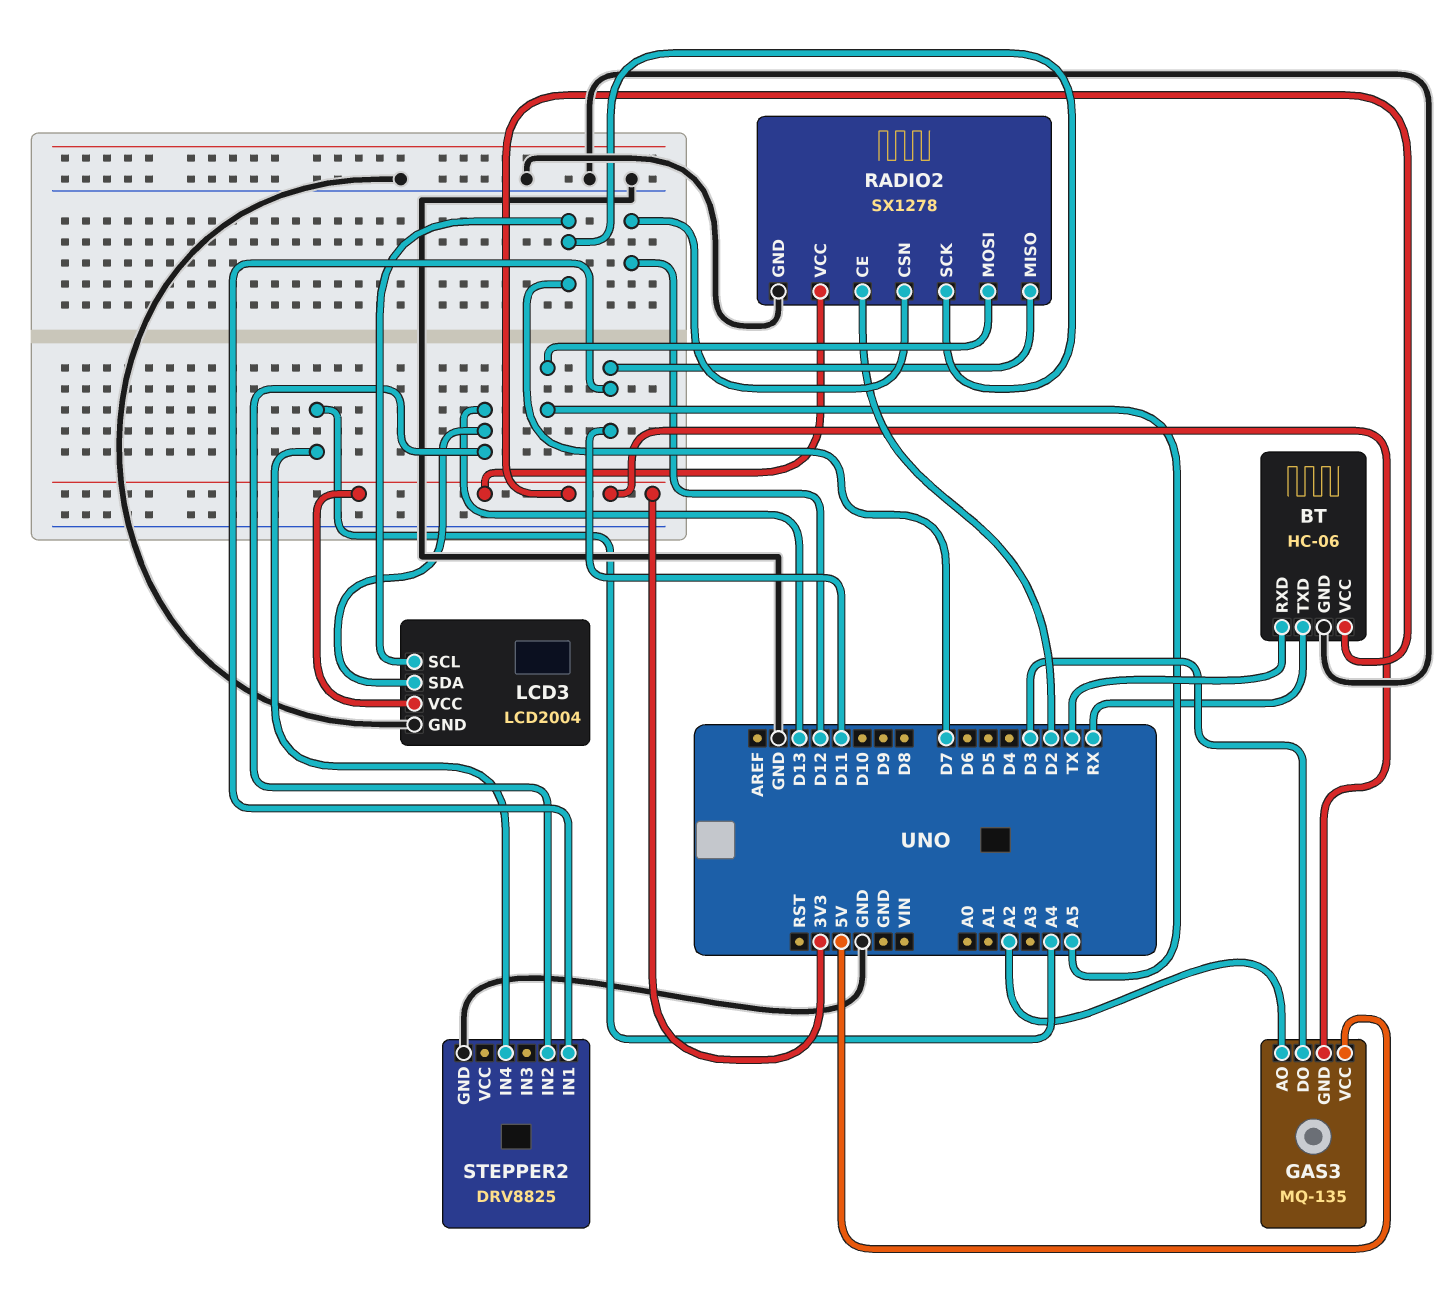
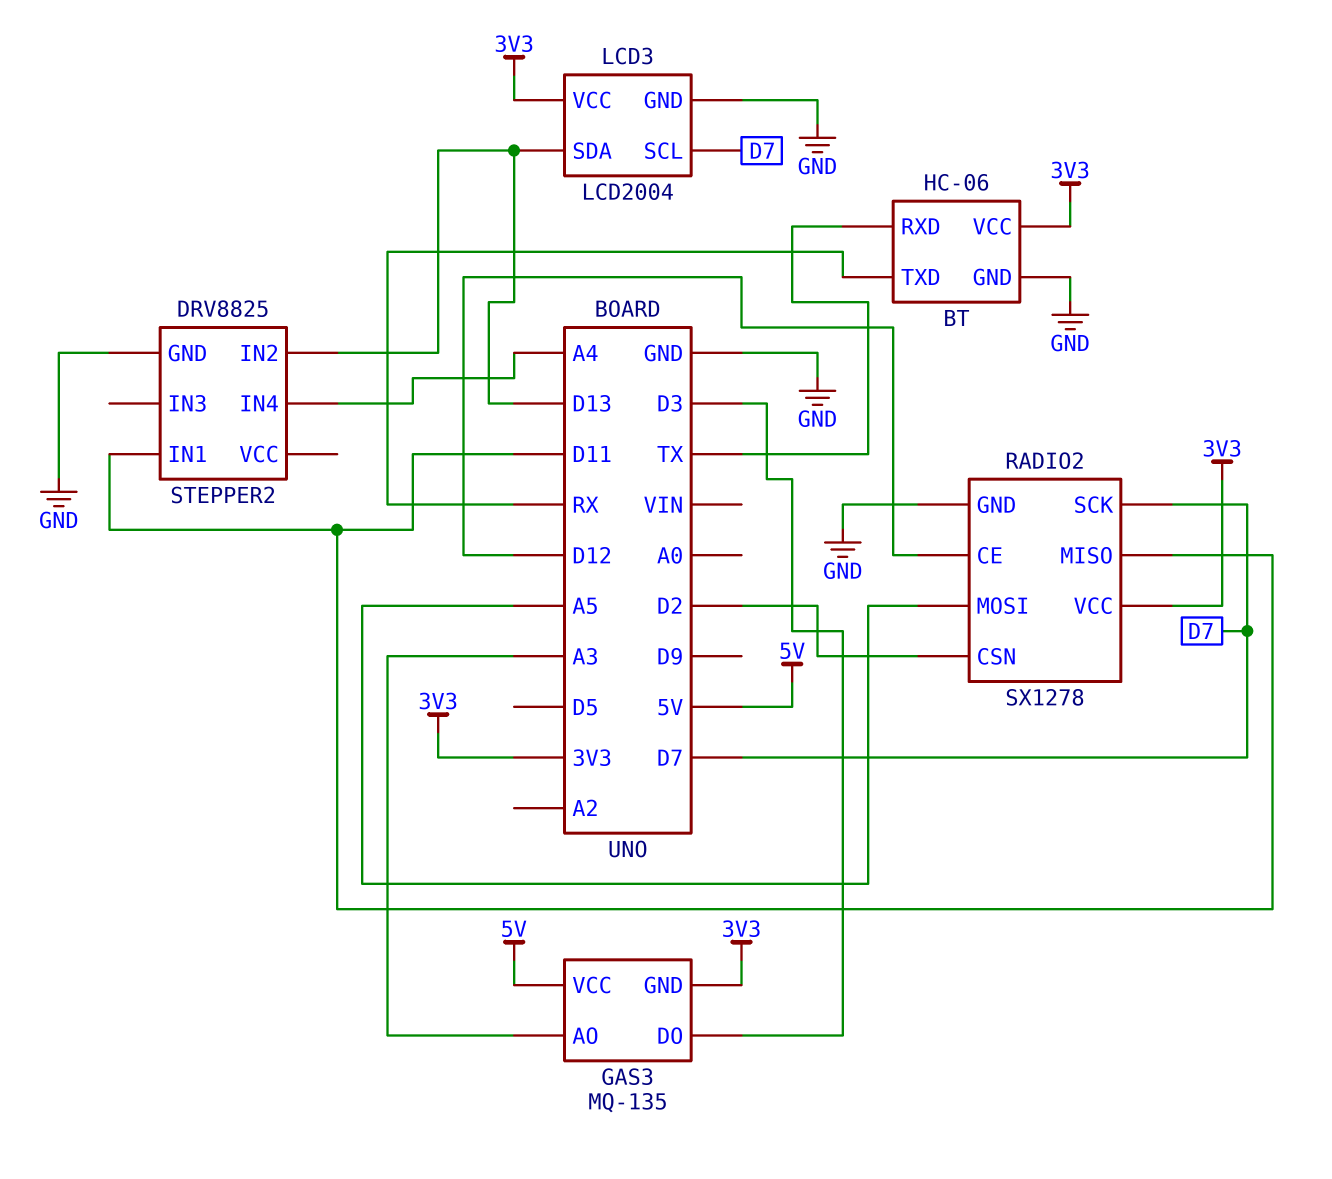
GAS3 pin AO: A2 -> A3
RADIO2 pin CE: D2 -> D12
RADIO2 pin CSN: D12 -> D2

